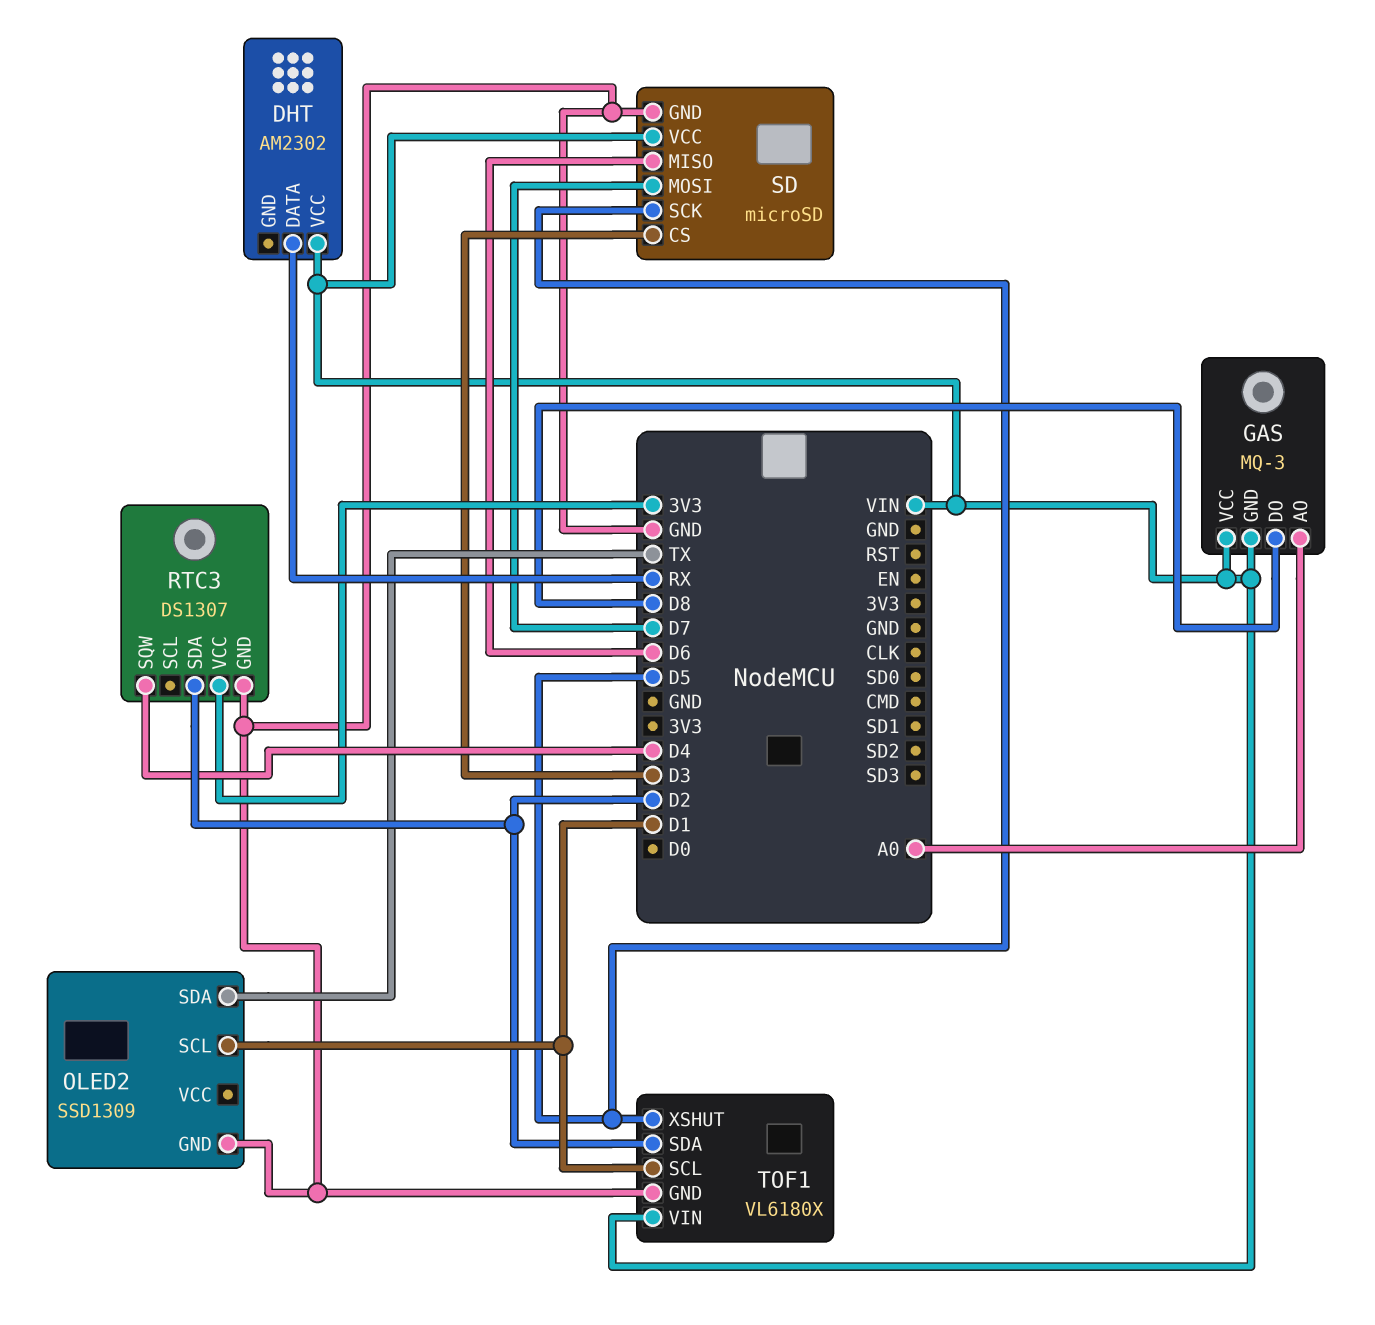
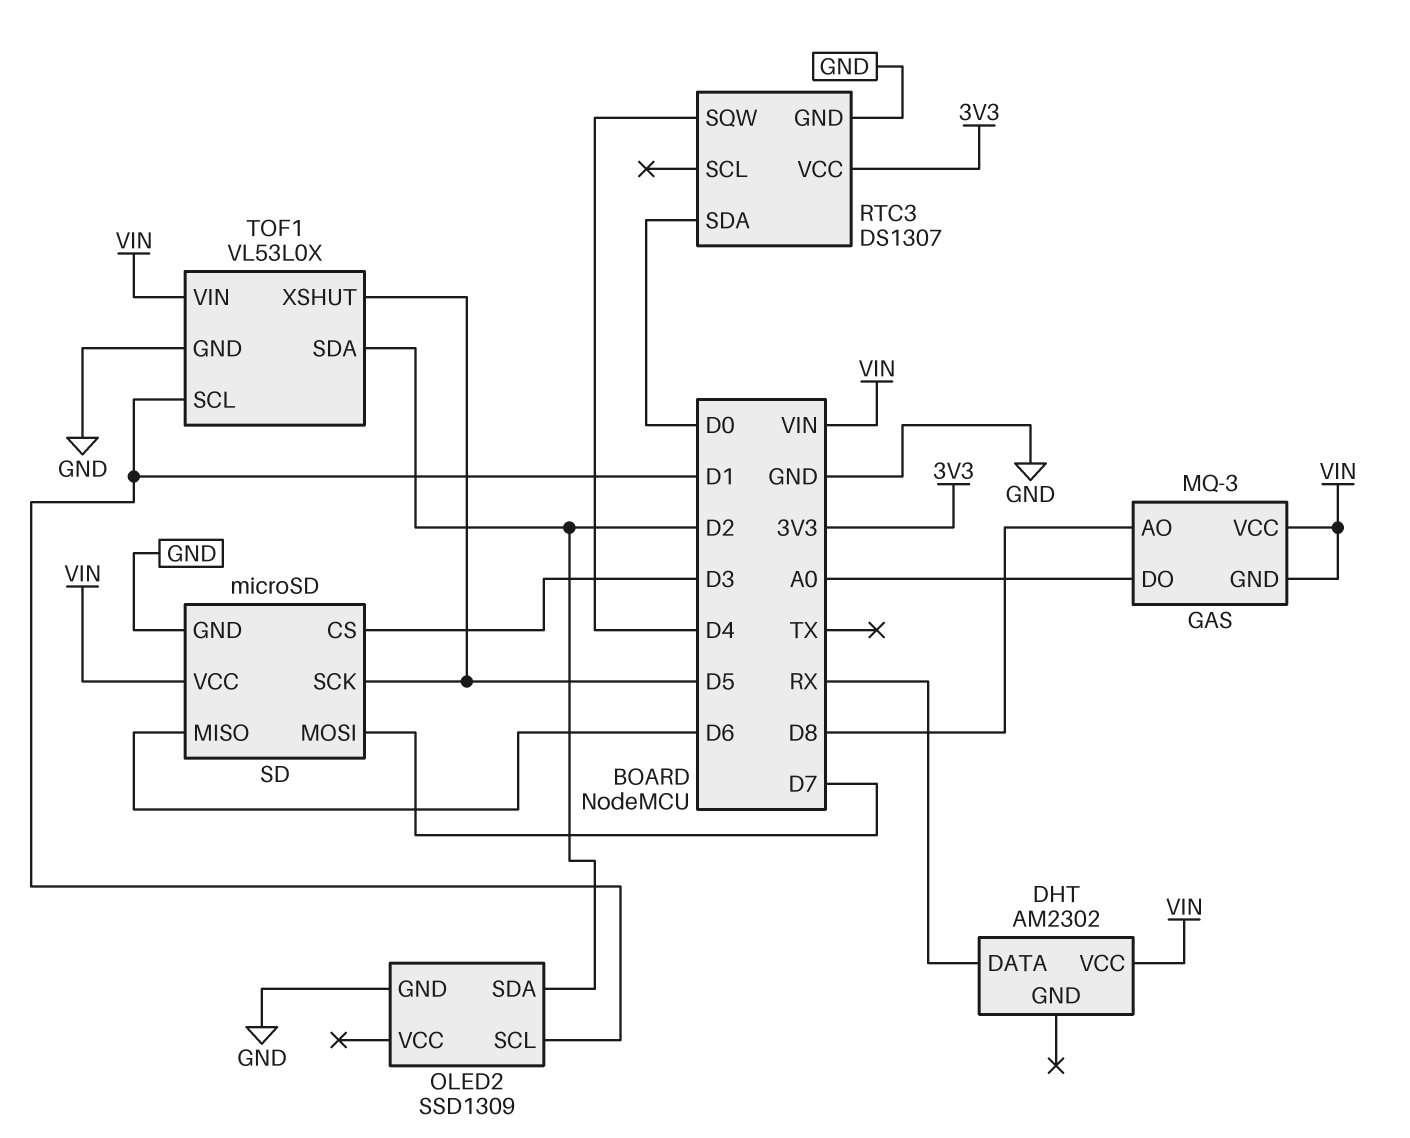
GAS pin AO: A0 -> D8
GAS pin DO: D8 -> A0
OLED2 pin SDA: TX -> D2
RTC3 pin SDA: D2 -> D0
TOF1: VL6180X -> VL53L0X

